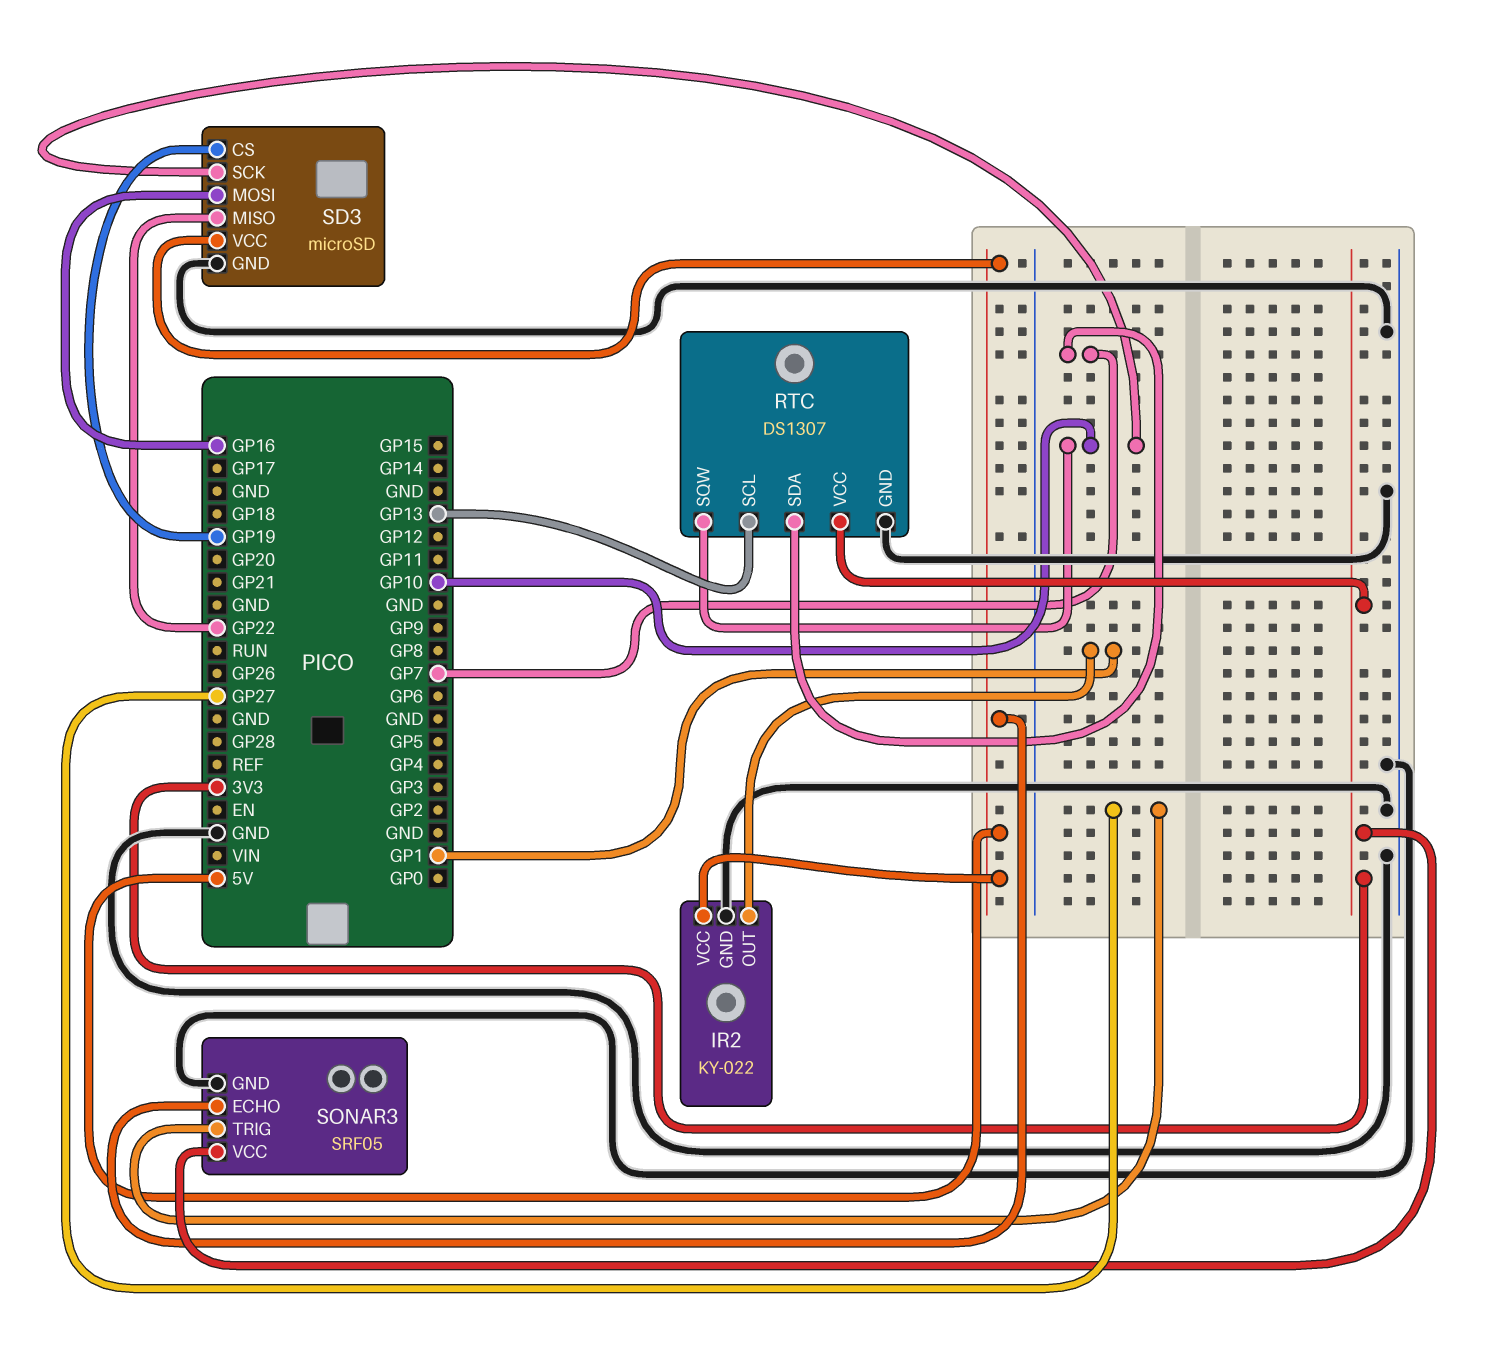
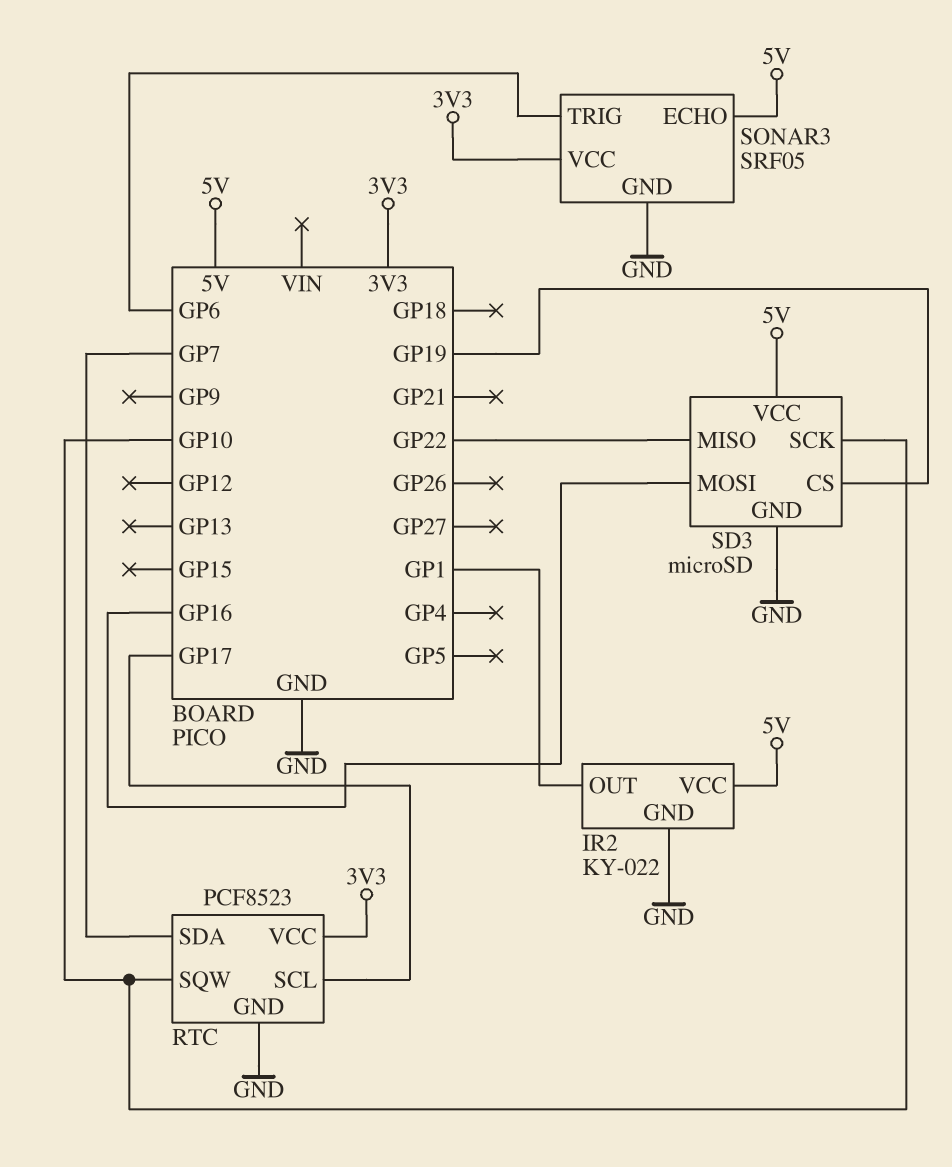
RTC: DS1307 -> PCF8523
RTC pin SCL: GP13 -> GP17
SONAR3 pin TRIG: GP27 -> GP6

